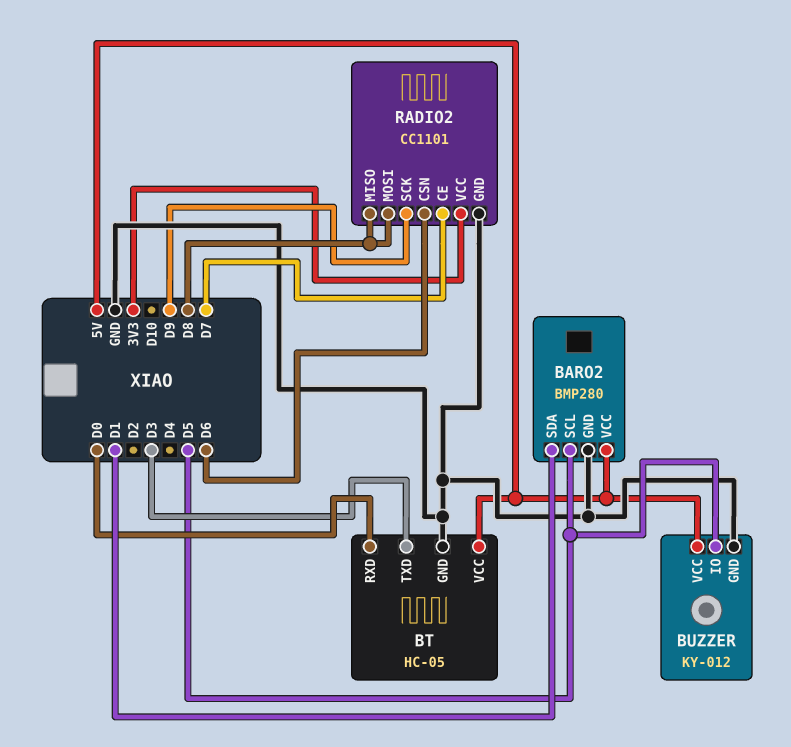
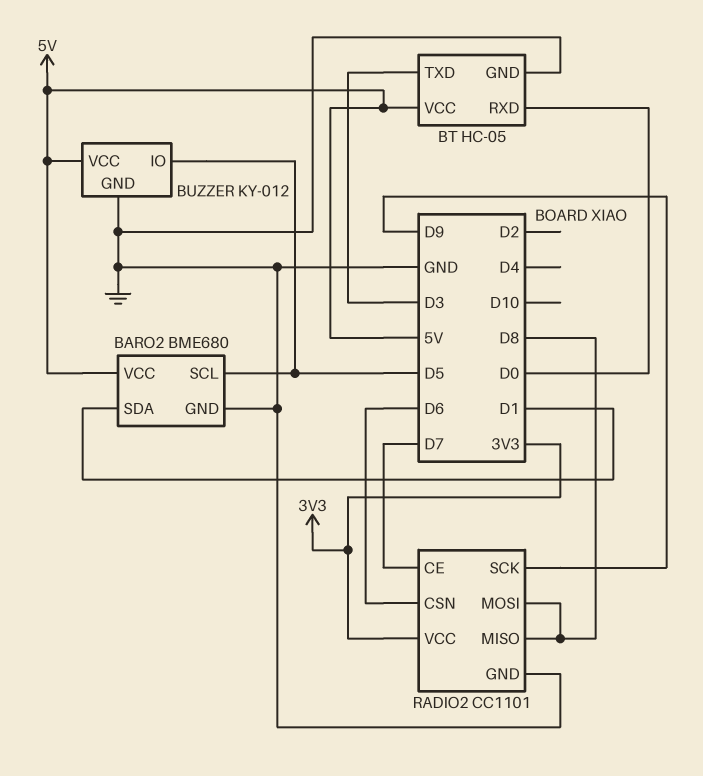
BARO2: BMP280 -> BME680

